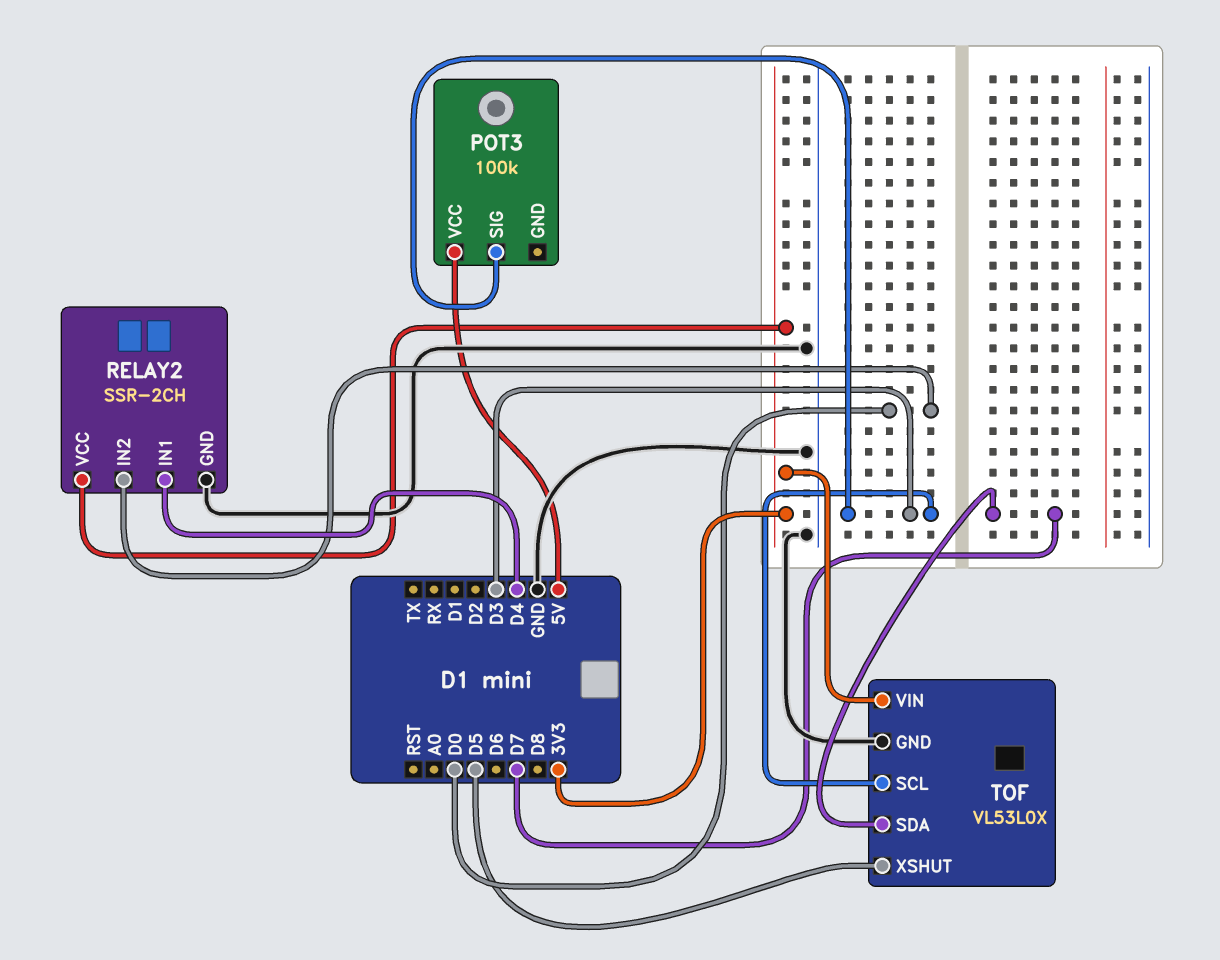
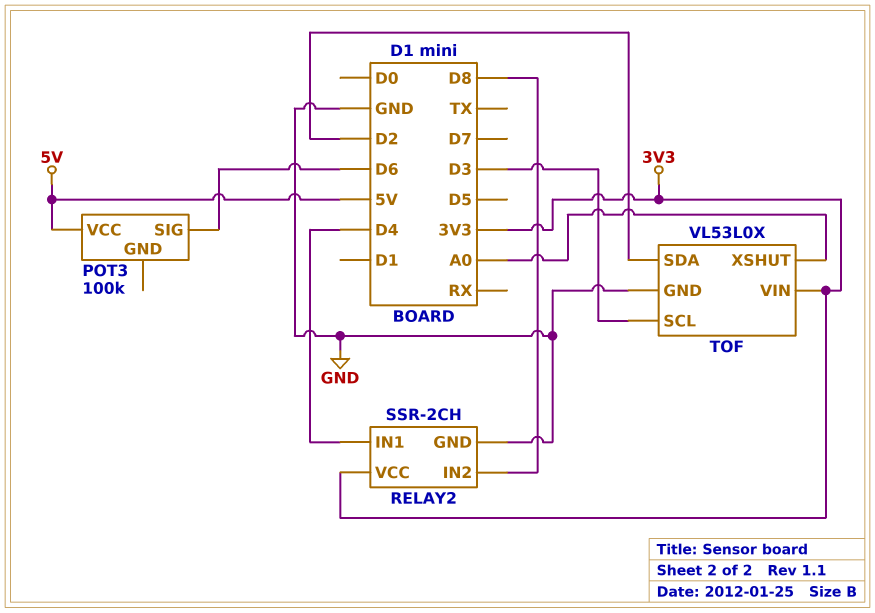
POT3 pin SIG: D3 -> D6
RELAY2 pin IN2: D0 -> D8
TOF pin SDA: D7 -> D2
TOF pin XSHUT: D5 -> A0

